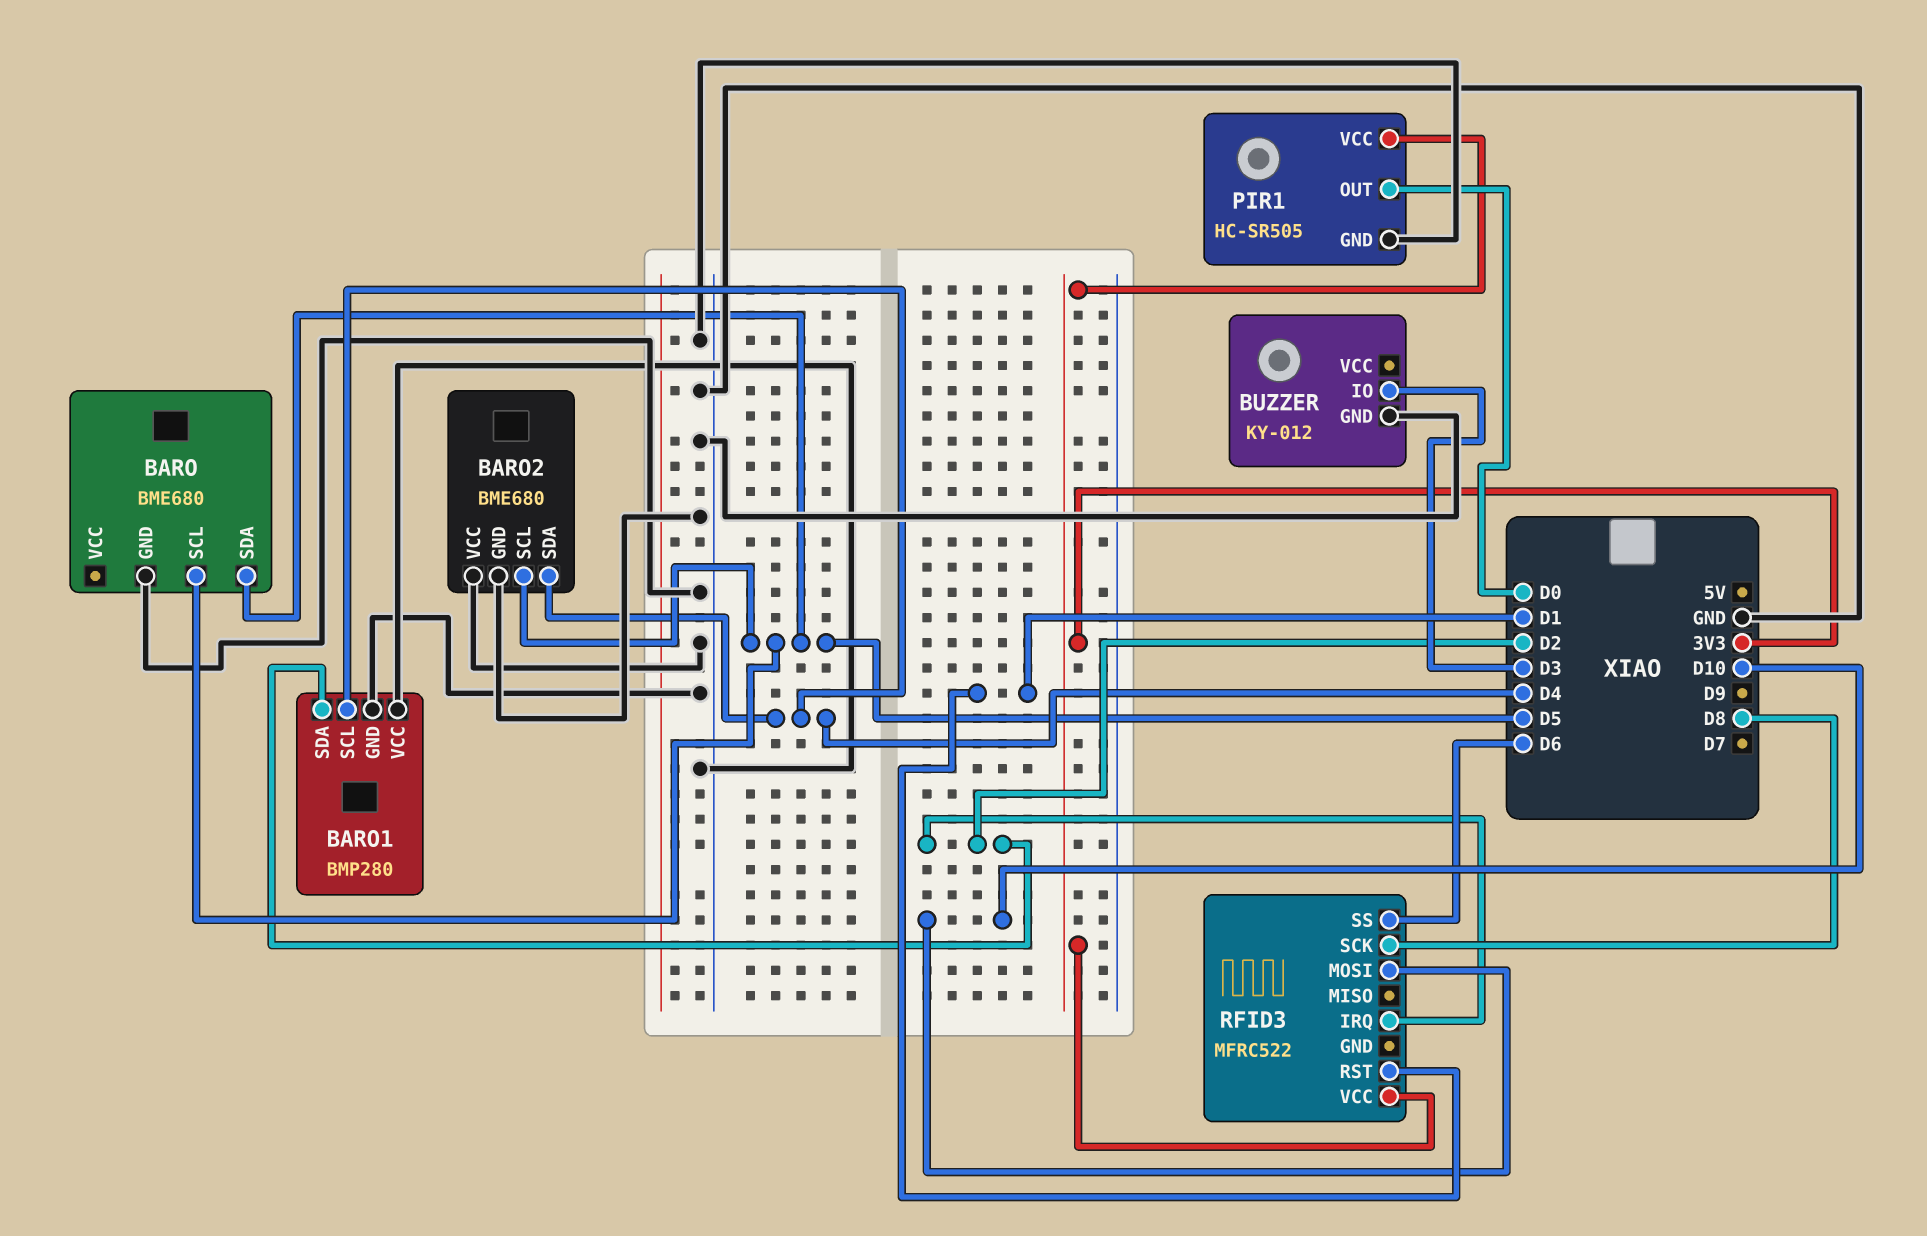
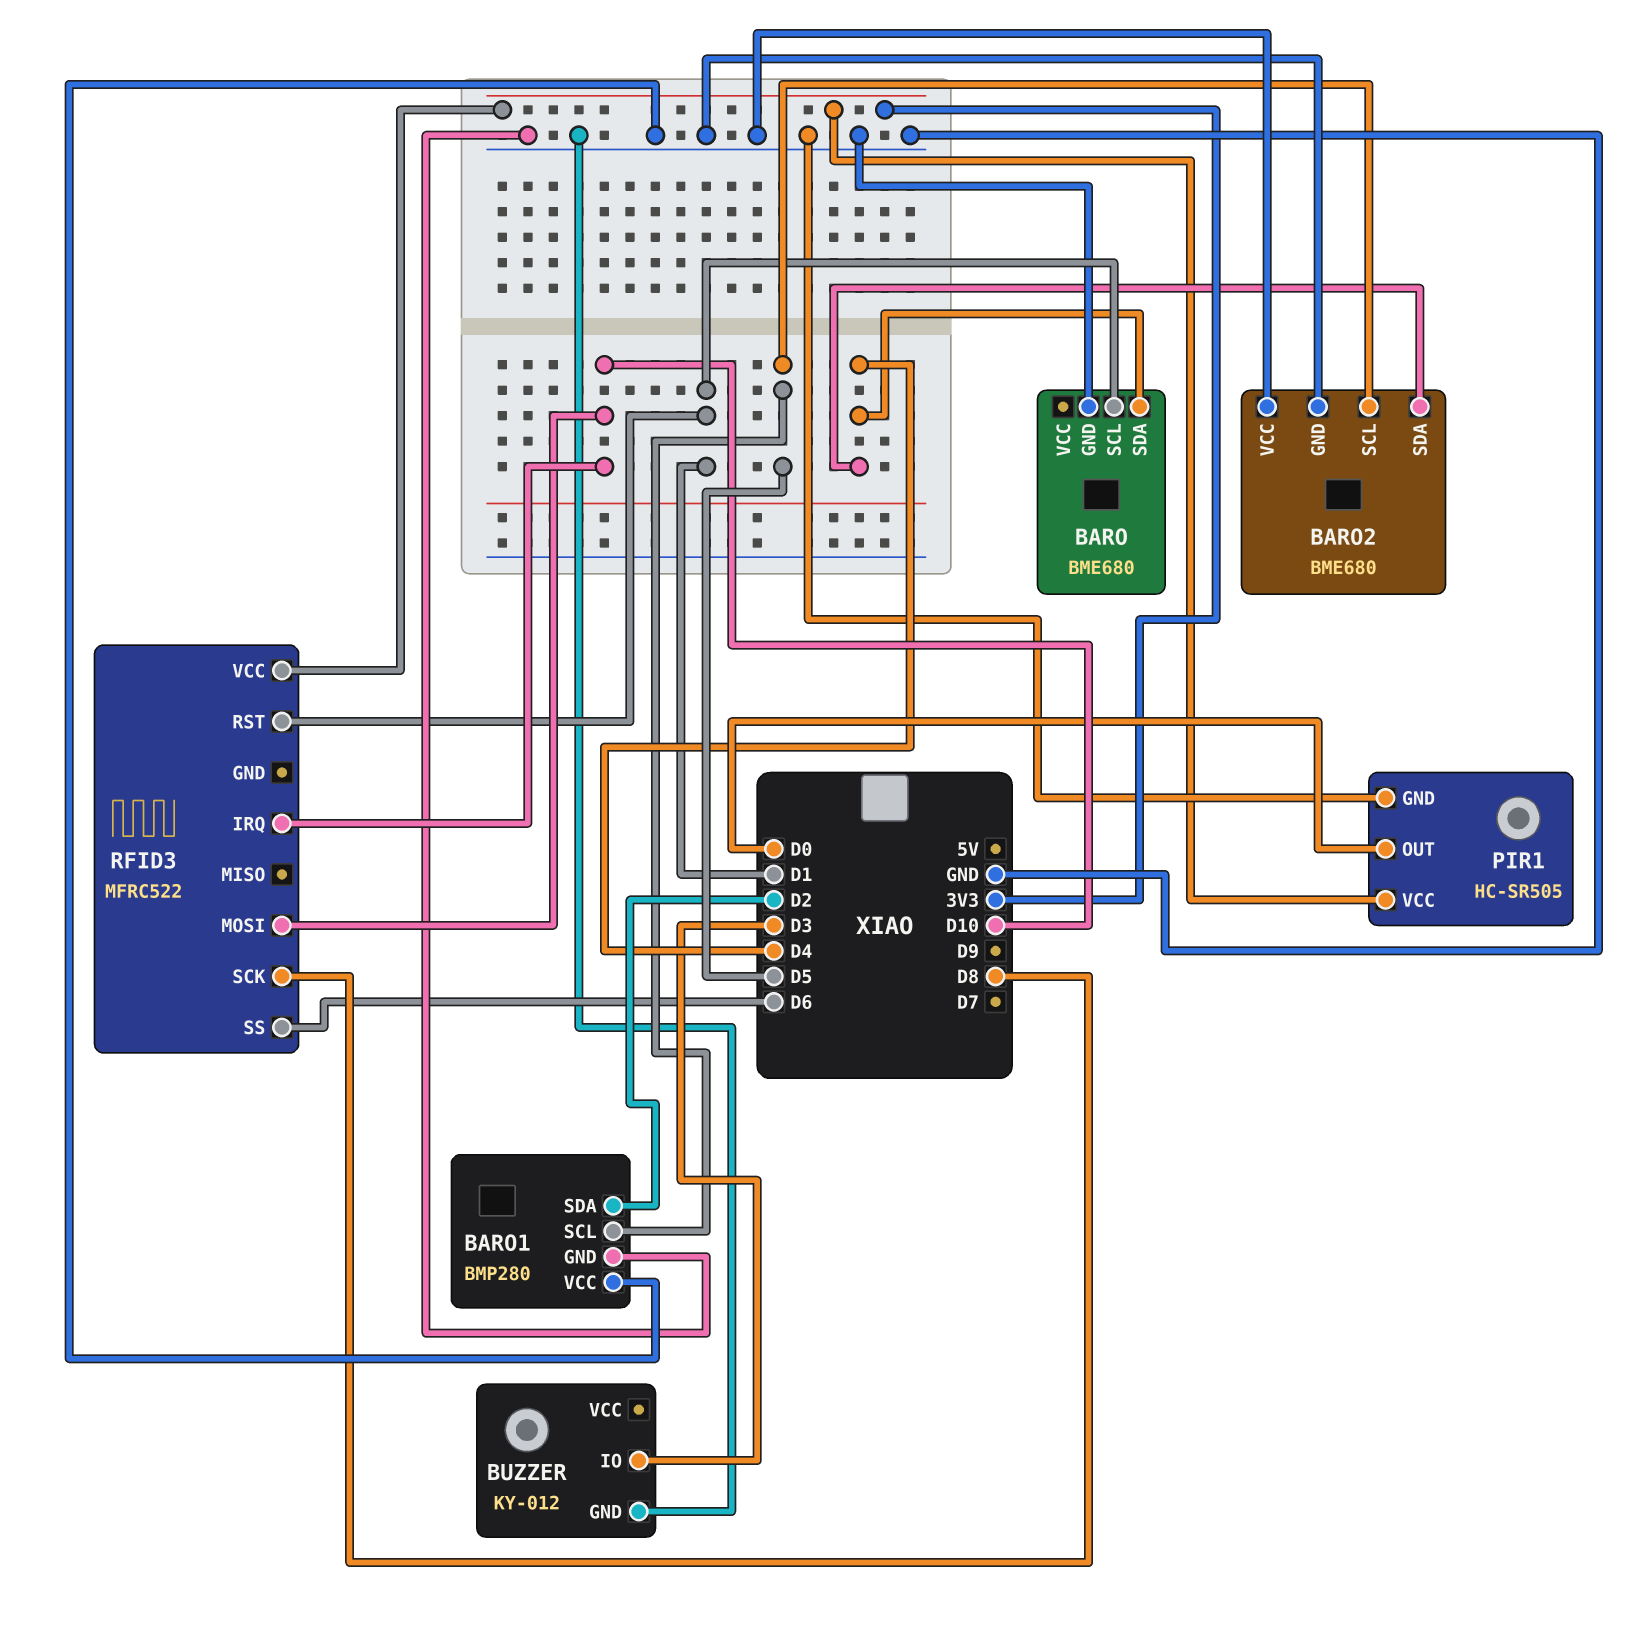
BARO pin SCL: D5 -> D1
BARO pin SDA: D5 -> D4
BARO1 pin SCL: D4 -> D5
RFID3 pin IRQ: D2 -> D10

